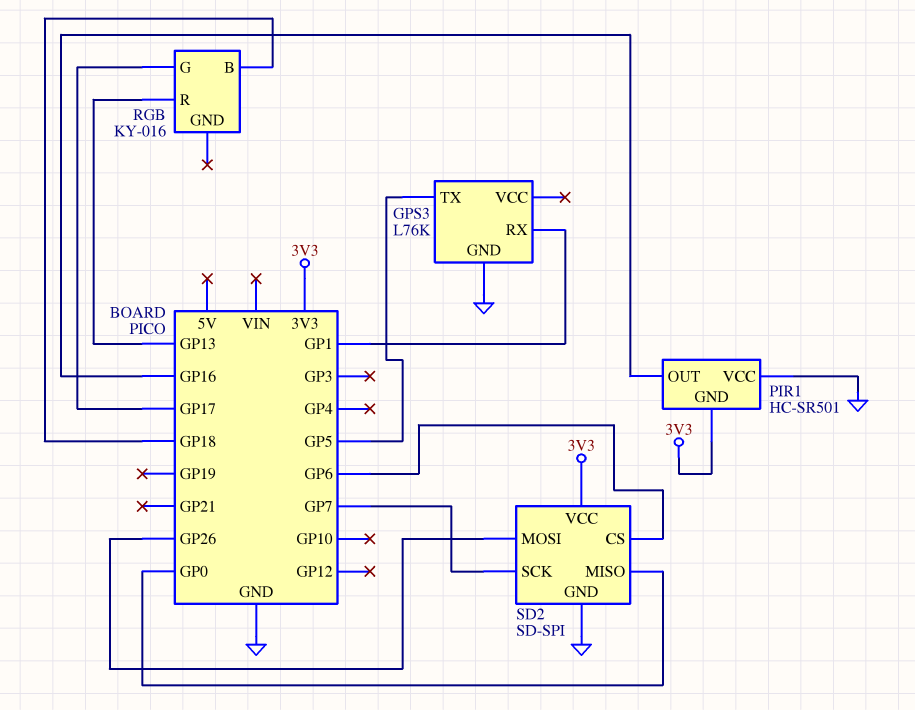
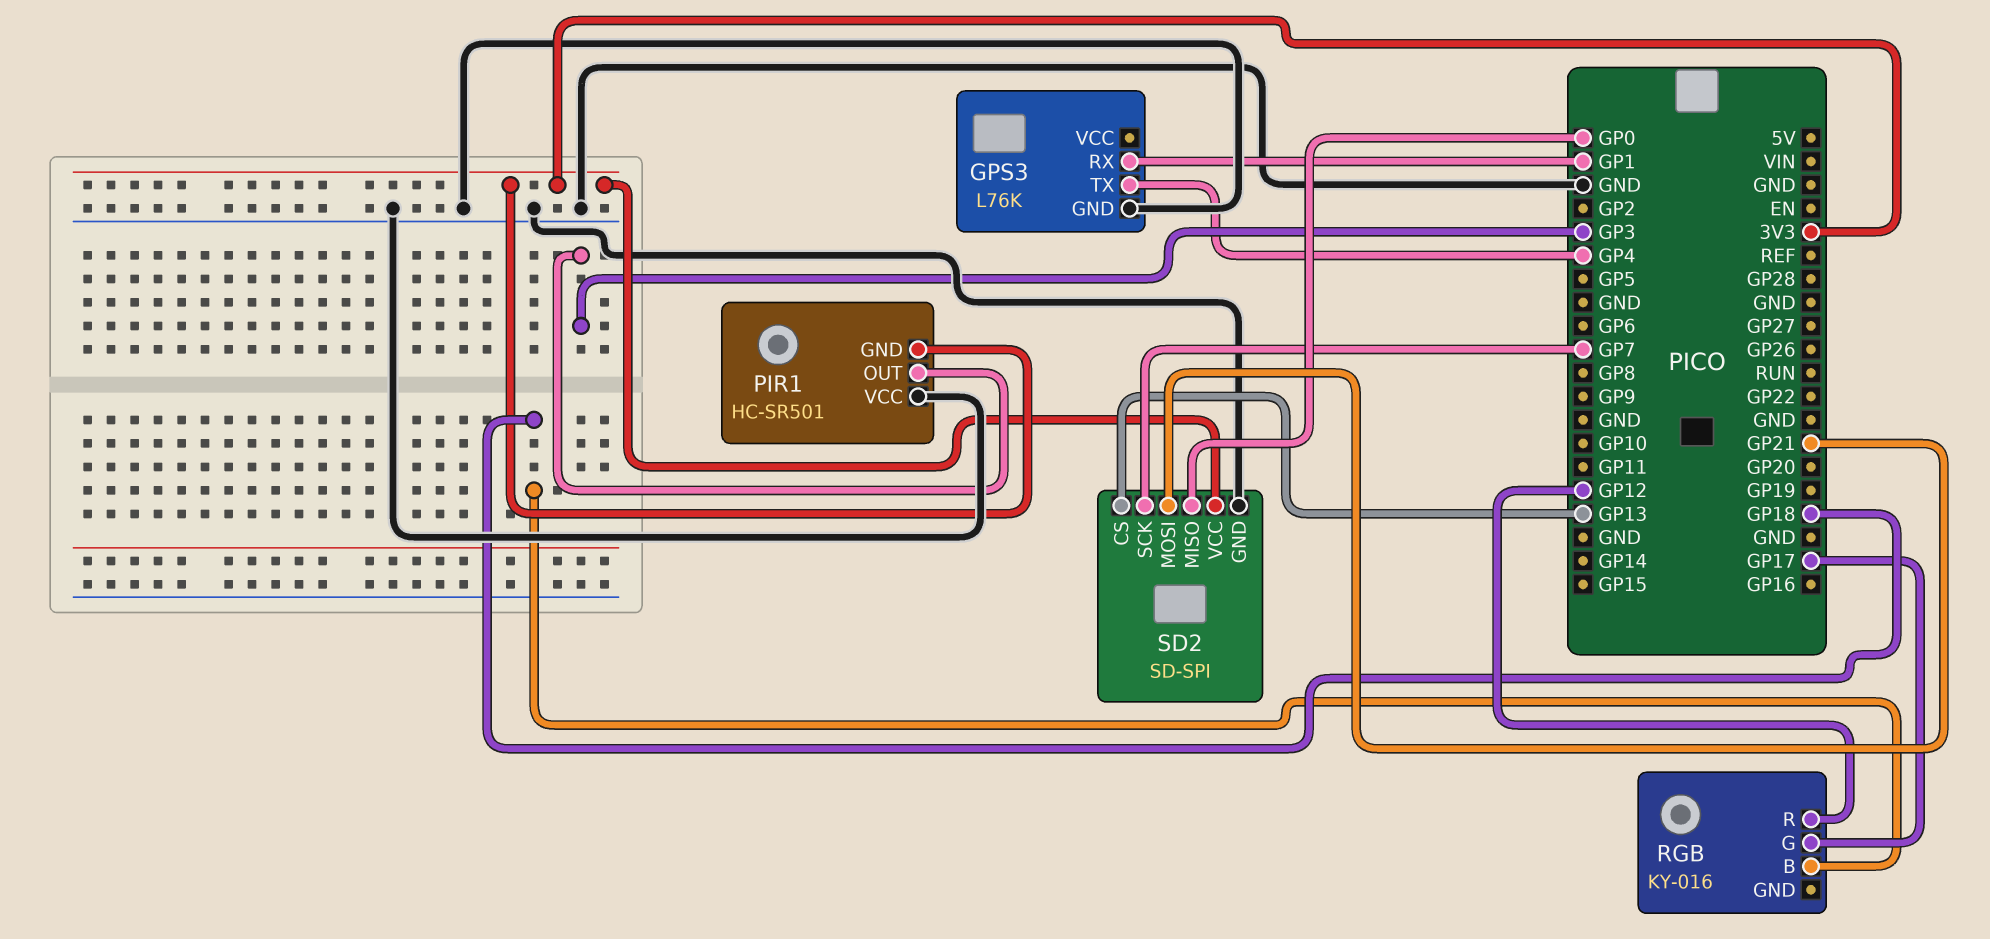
GPS3 pin TX: GP5 -> GP4
PIR1 pin OUT: GP16 -> GP3
RGB pin R: GP13 -> GP12
SD2 pin CS: GP6 -> GP13
SD2 pin MOSI: GP26 -> GP21

